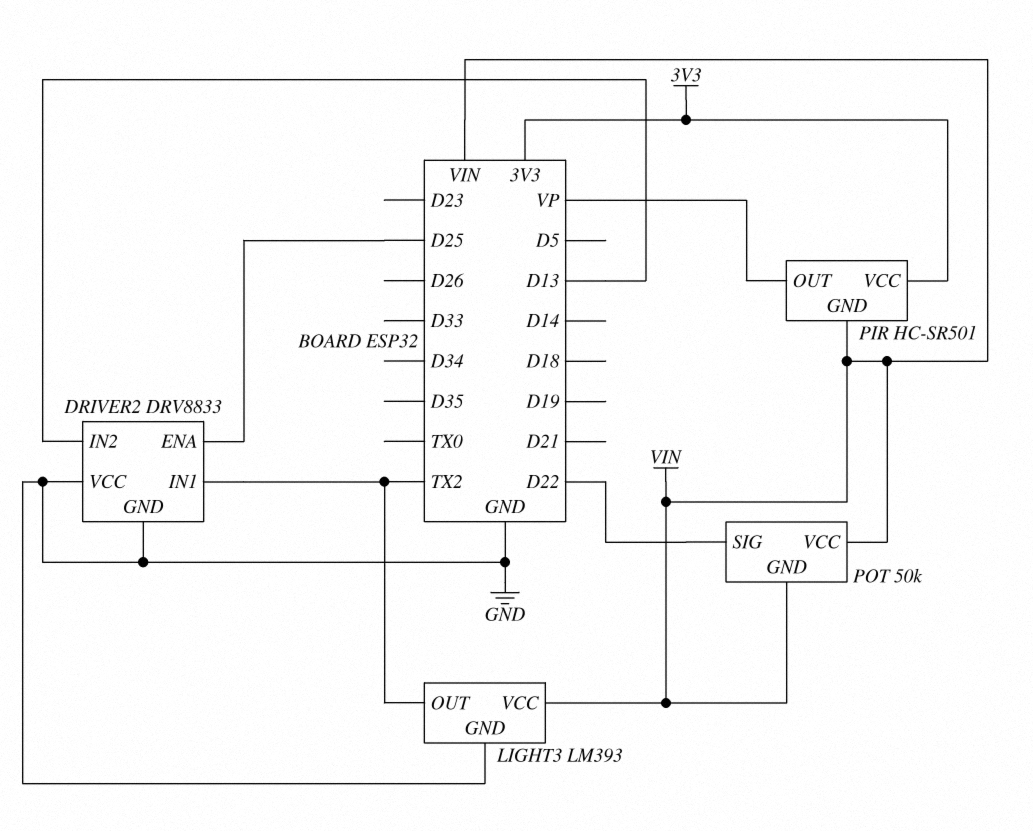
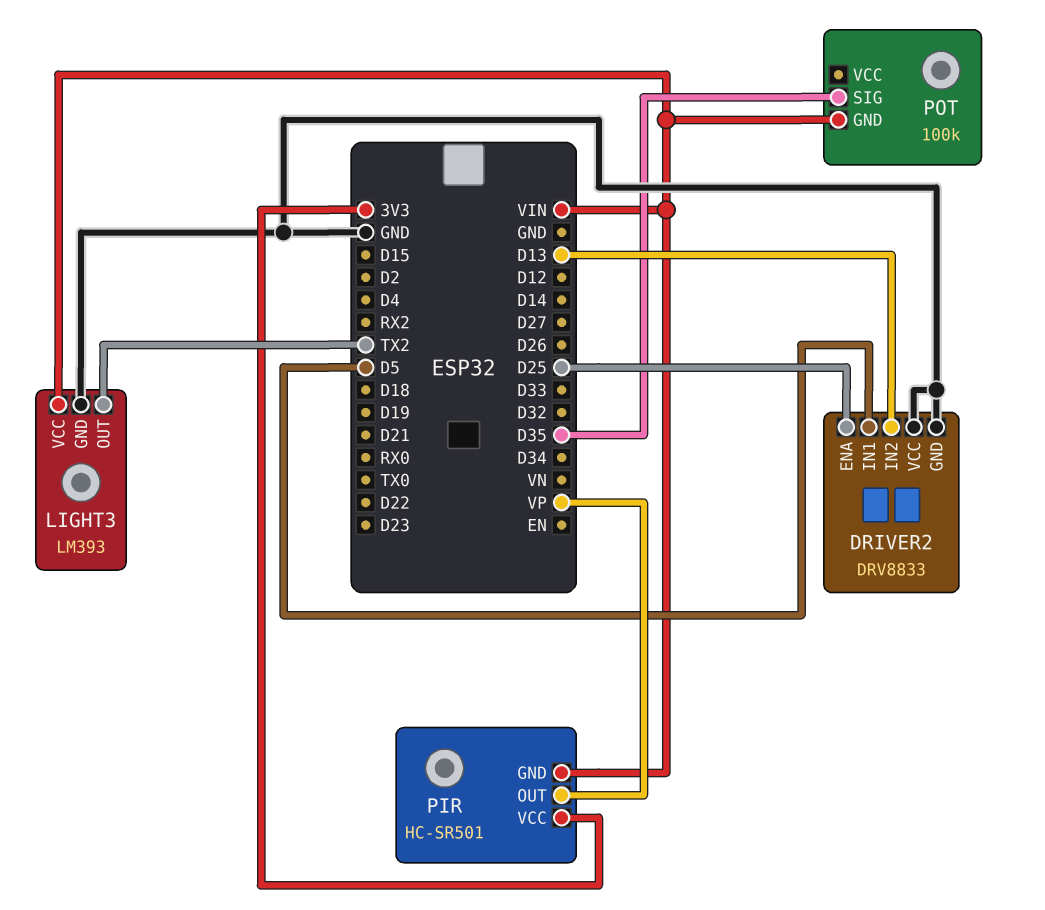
DRIVER2 pin IN1: TX2 -> D5
POT: 50k -> 100k
POT pin SIG: D22 -> D35
POT pin VCC: VIN -> none

